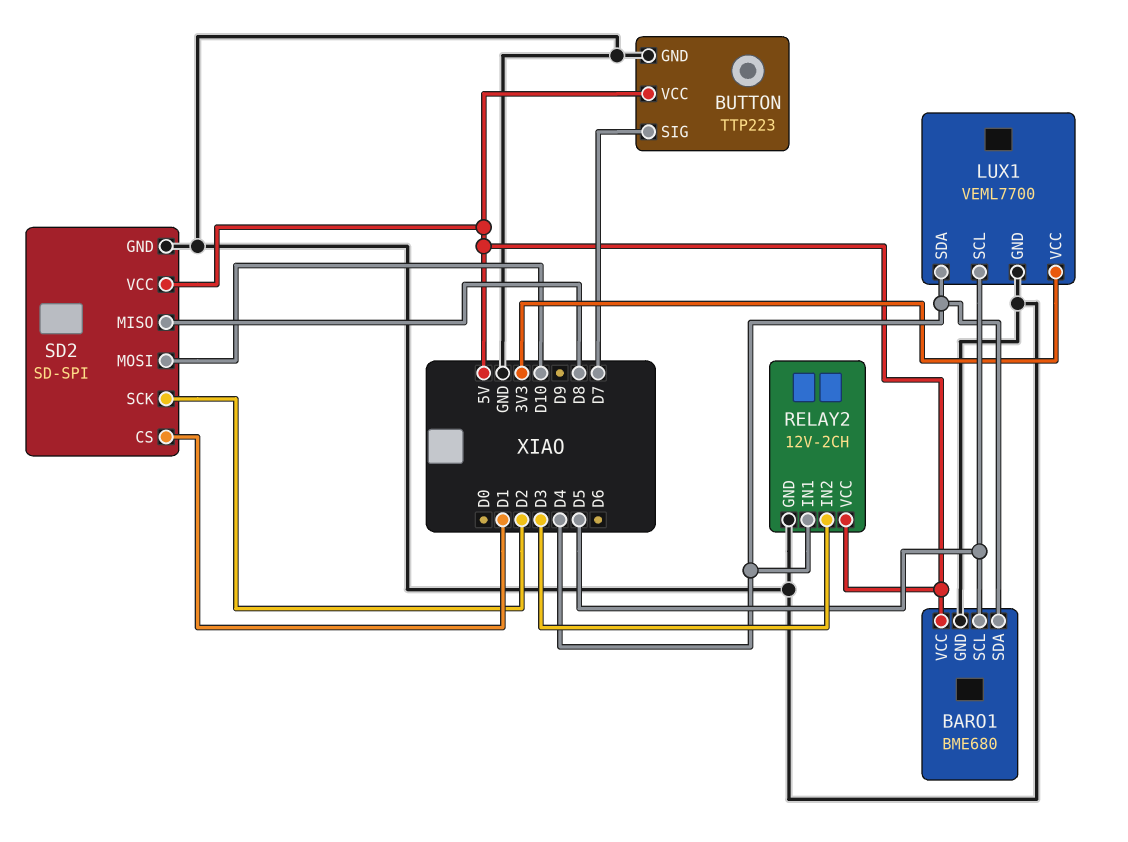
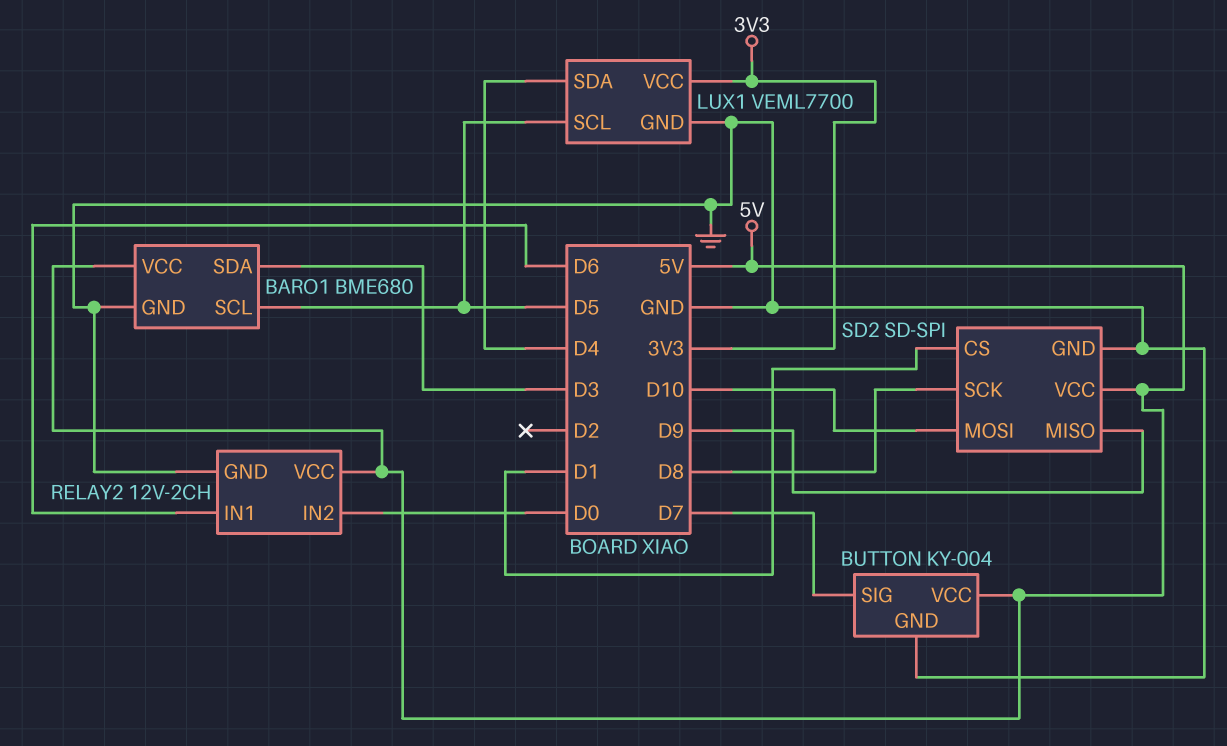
BARO1 pin SDA: D4 -> D3
BUTTON: TTP223 -> KY-004
RELAY2 pin IN1: D4 -> D6
RELAY2 pin IN2: D3 -> D0
SD2 pin MISO: D8 -> D9
SD2 pin SCK: D2 -> D8

